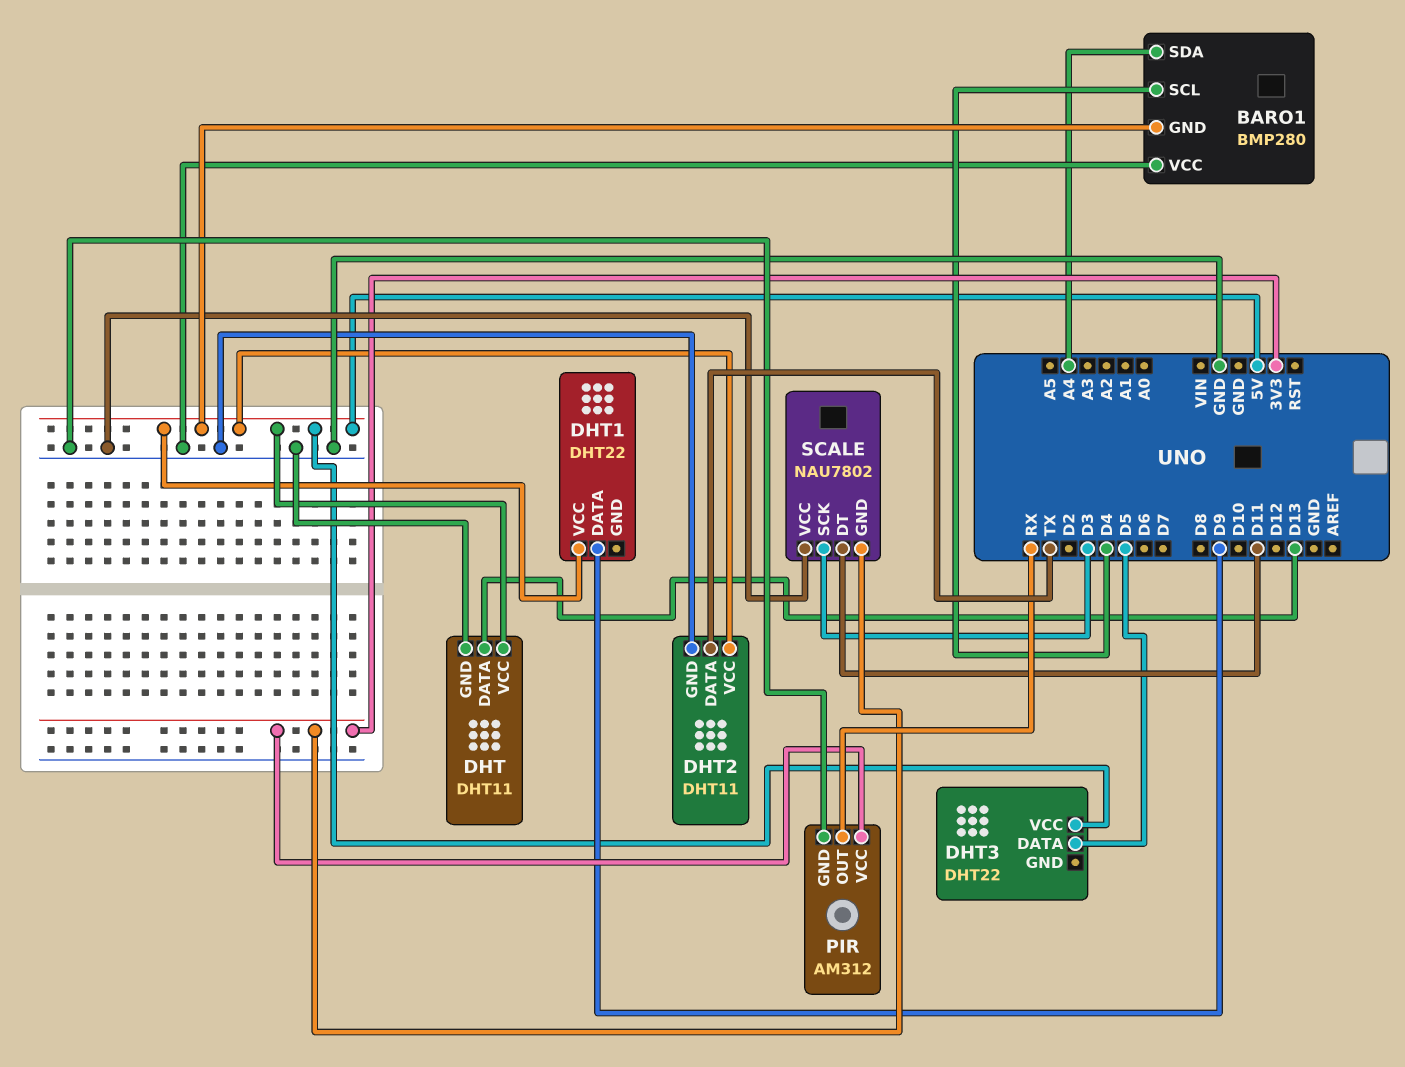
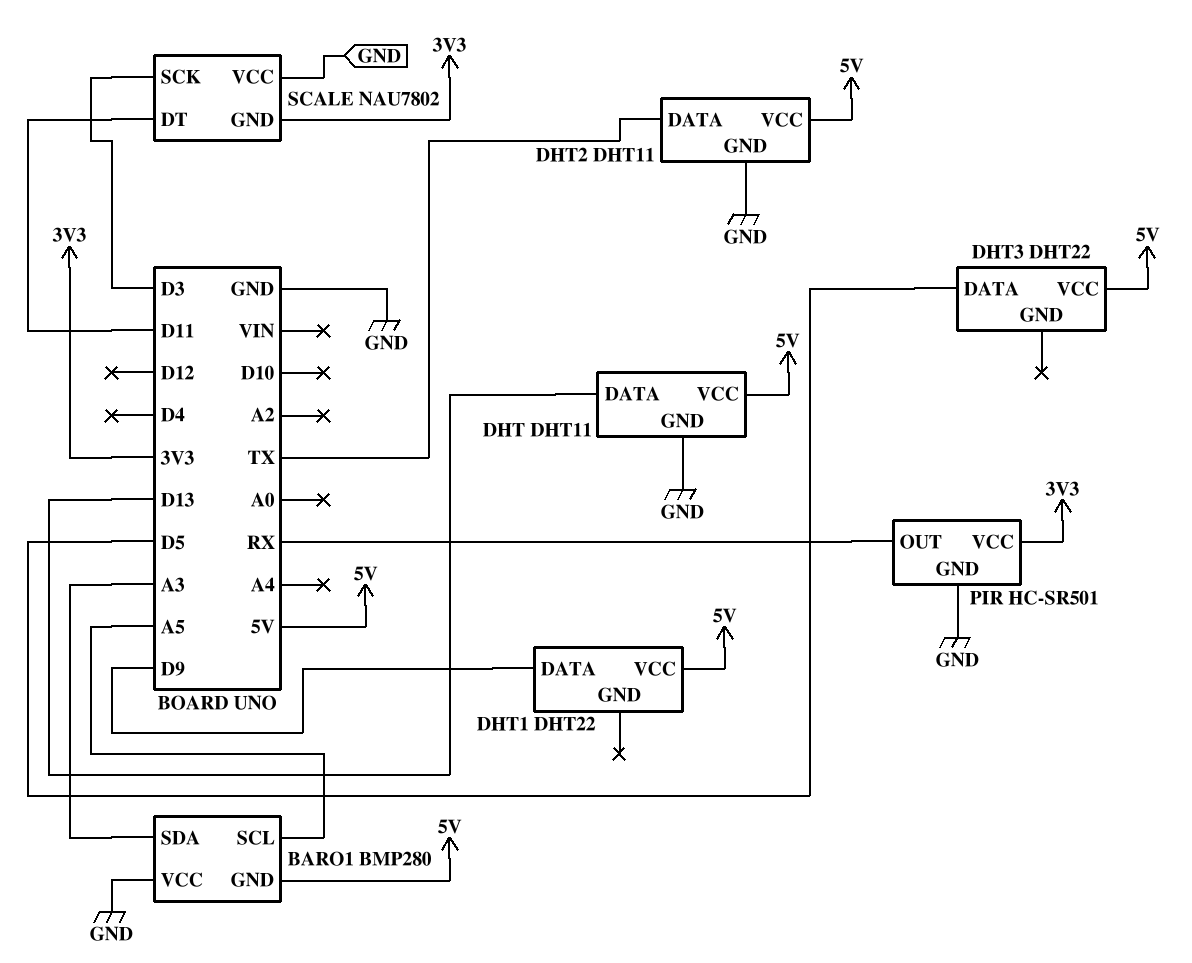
BARO1 pin SCL: D4 -> A5
BARO1 pin SDA: A4 -> A3
PIR: AM312 -> HC-SR501

